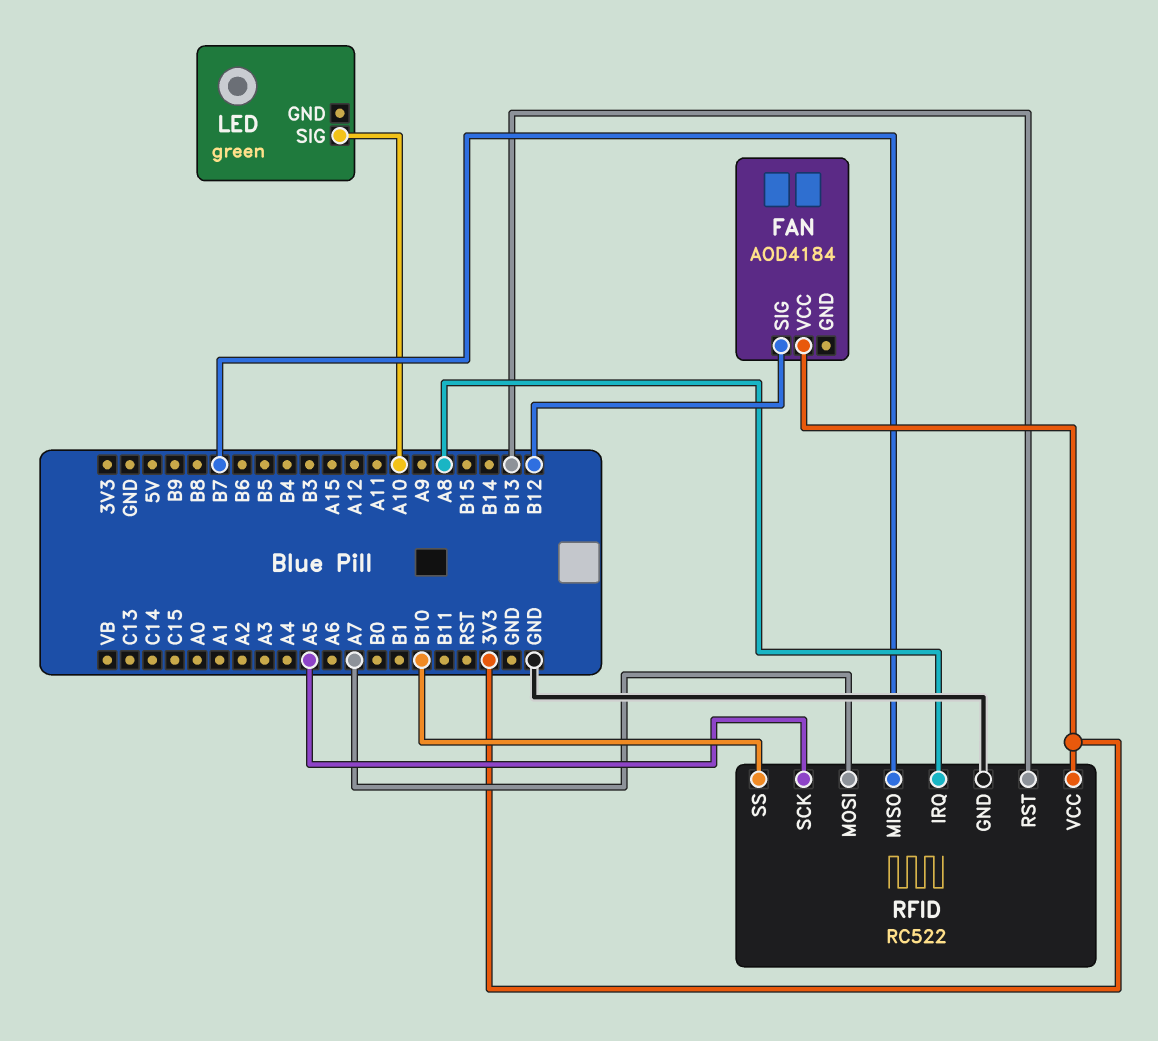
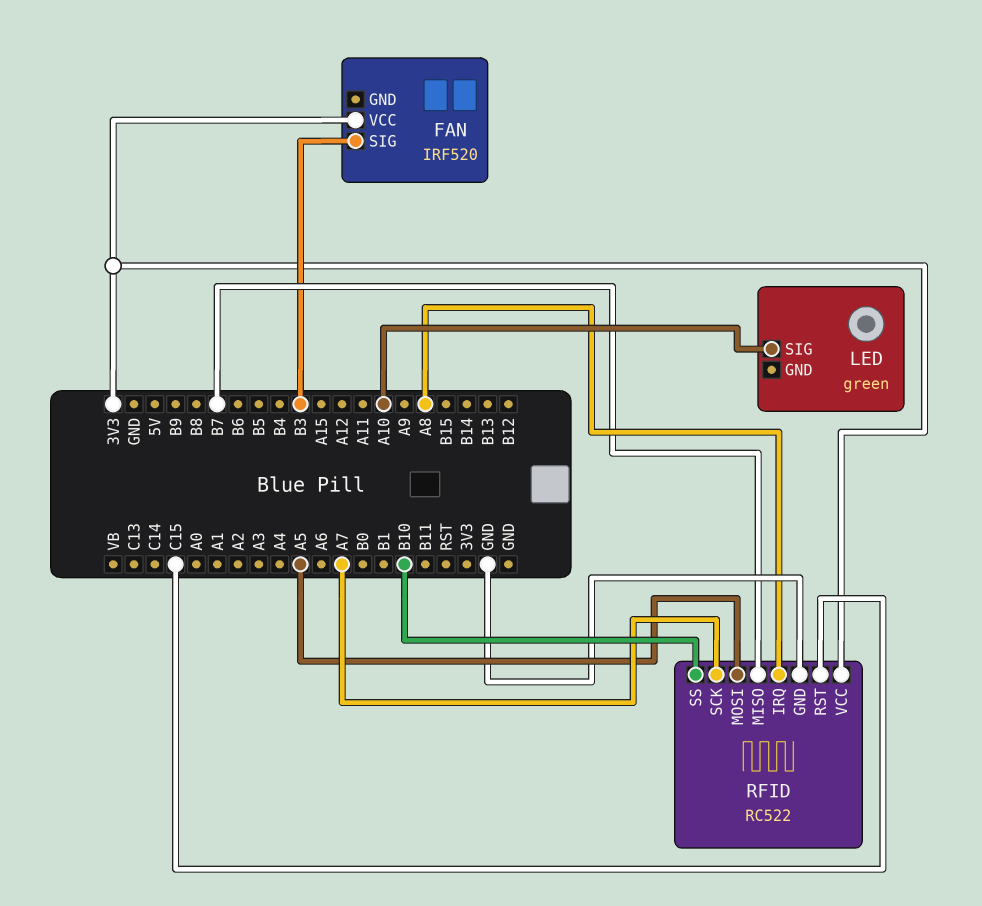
FAN: AOD4184 -> IRF520
FAN pin SIG: B12 -> B3
RFID pin MOSI: A7 -> A5
RFID pin RST: B13 -> C15
RFID pin SCK: A5 -> A7

